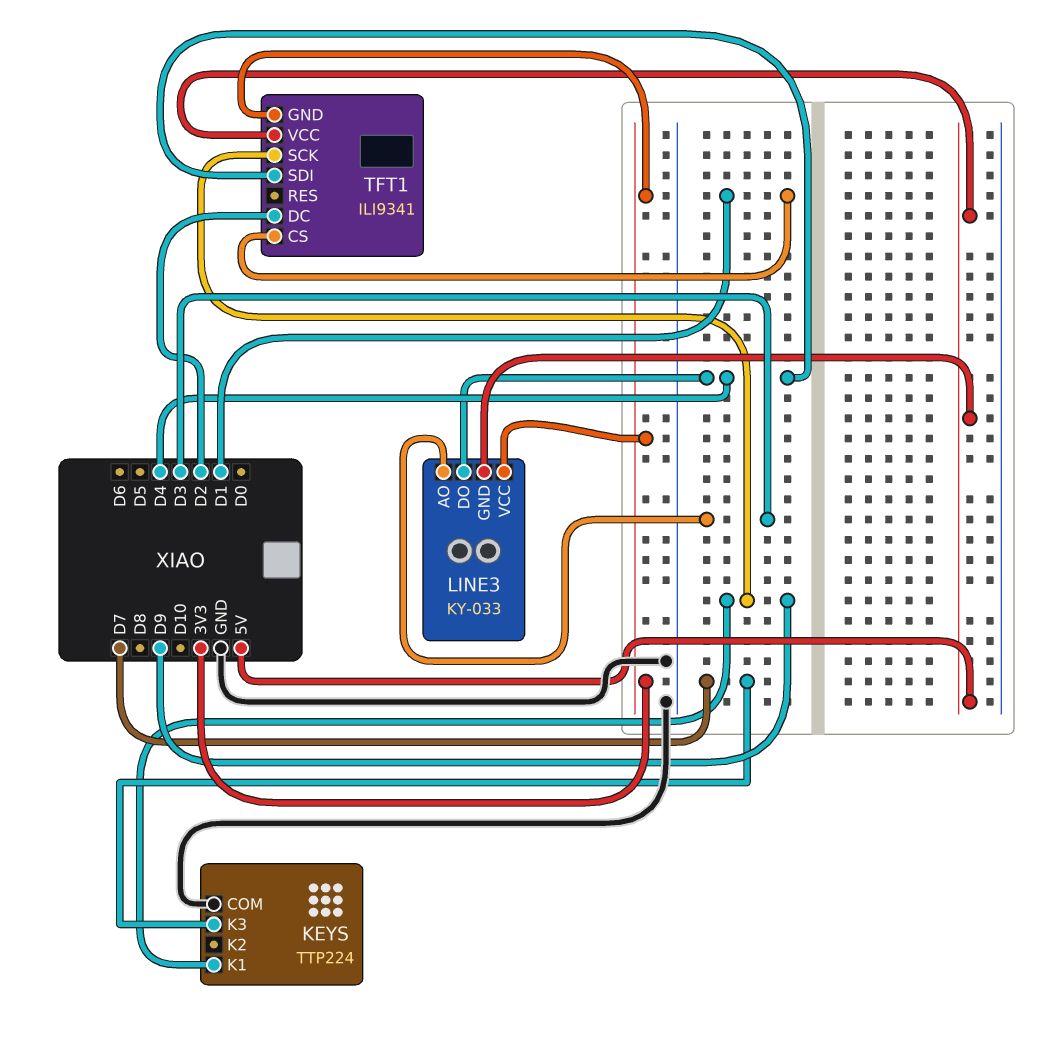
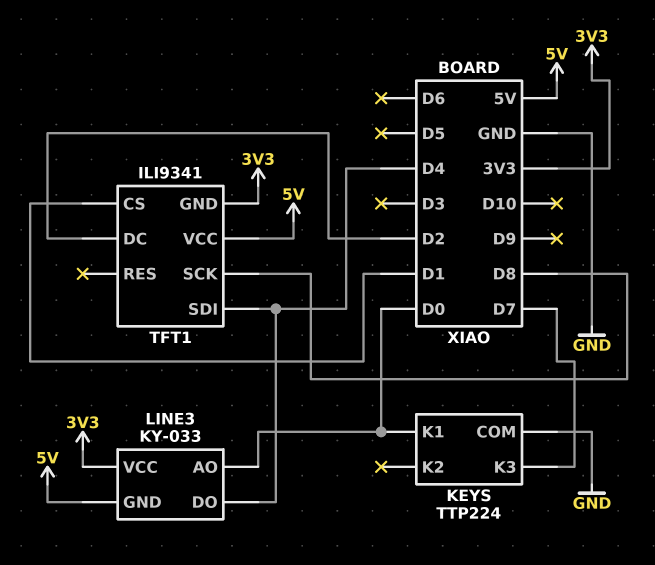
KEYS pin K1: D9 -> D0
LINE3 pin AO: D3 -> D0
TFT1 pin SCK: D9 -> D8

